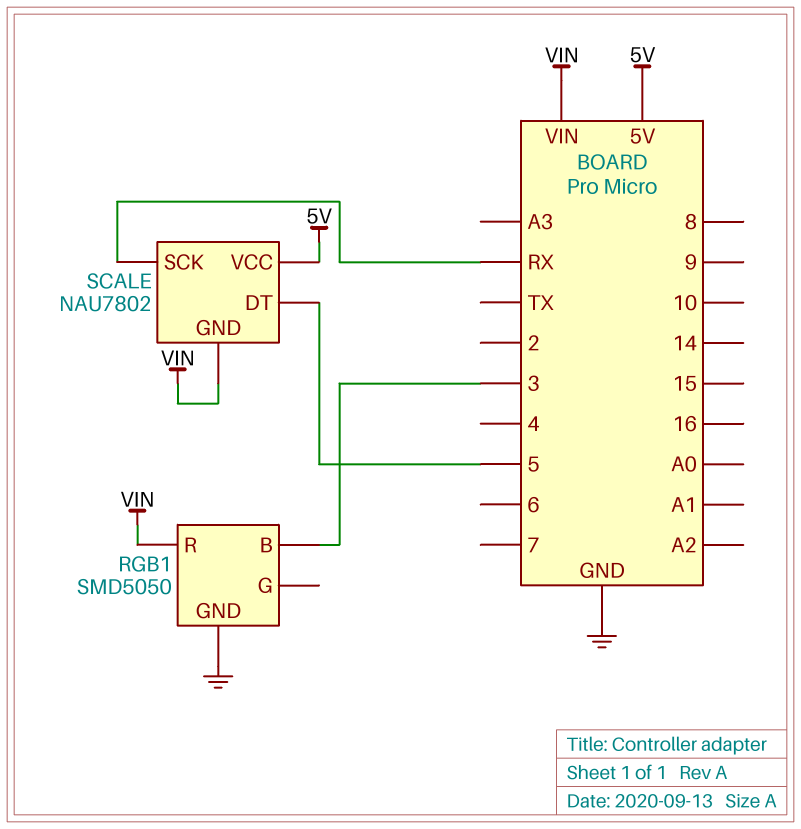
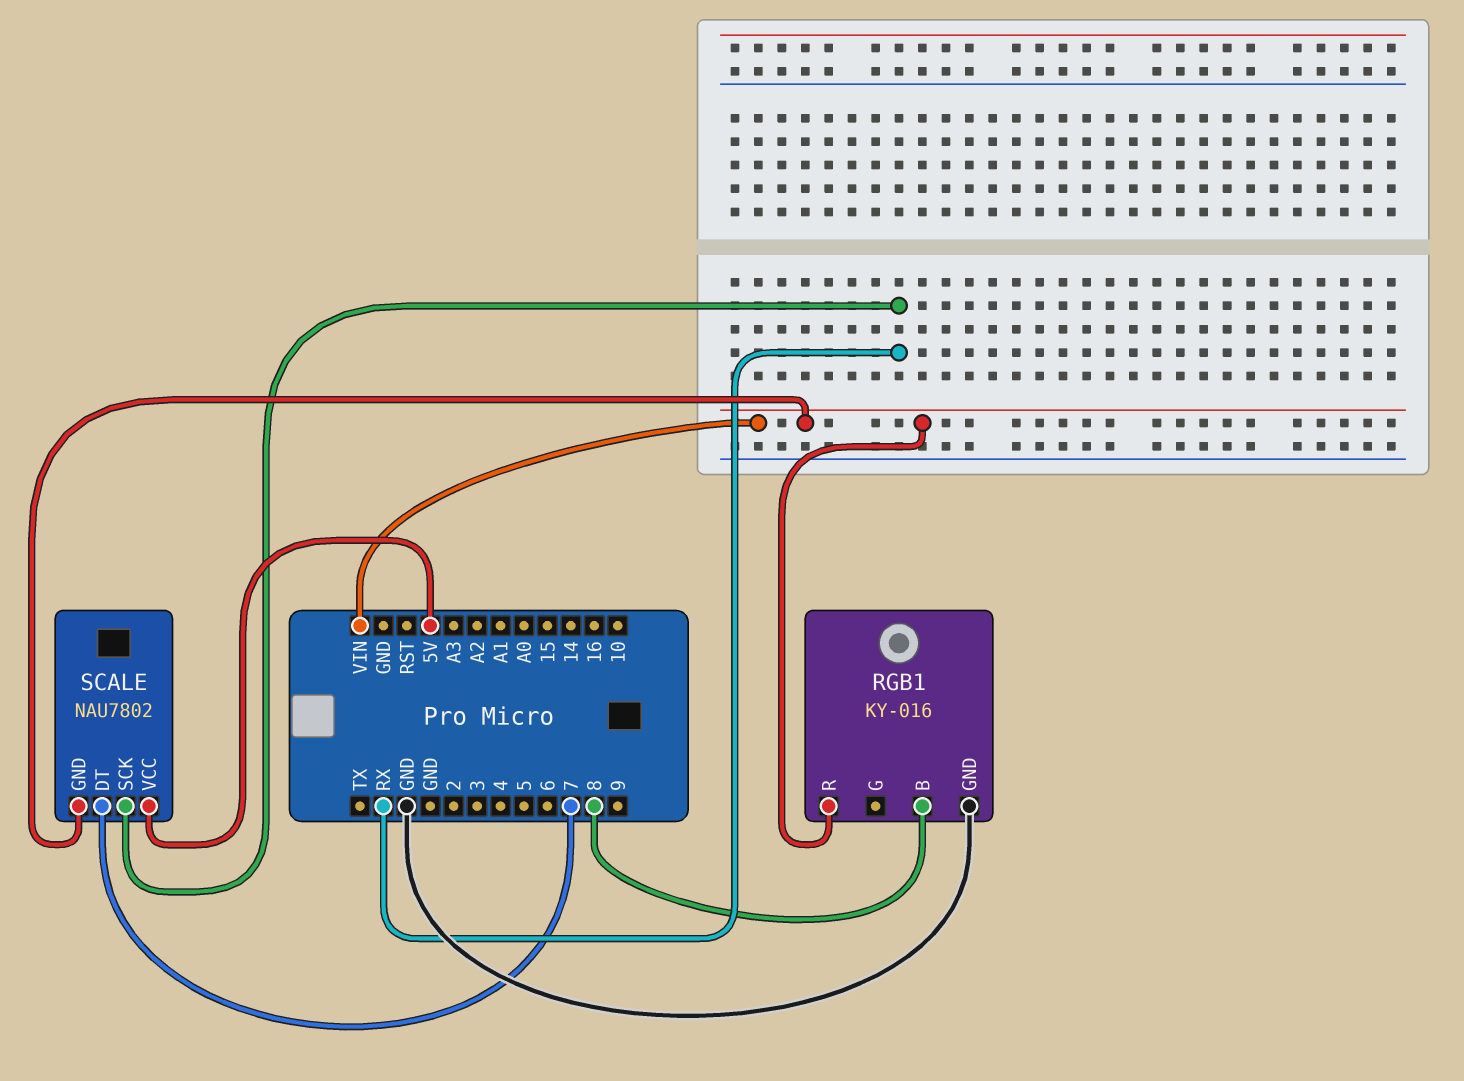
RGB1: SMD5050 -> KY-016
RGB1 pin B: 3 -> 8
SCALE pin DT: 5 -> 7

